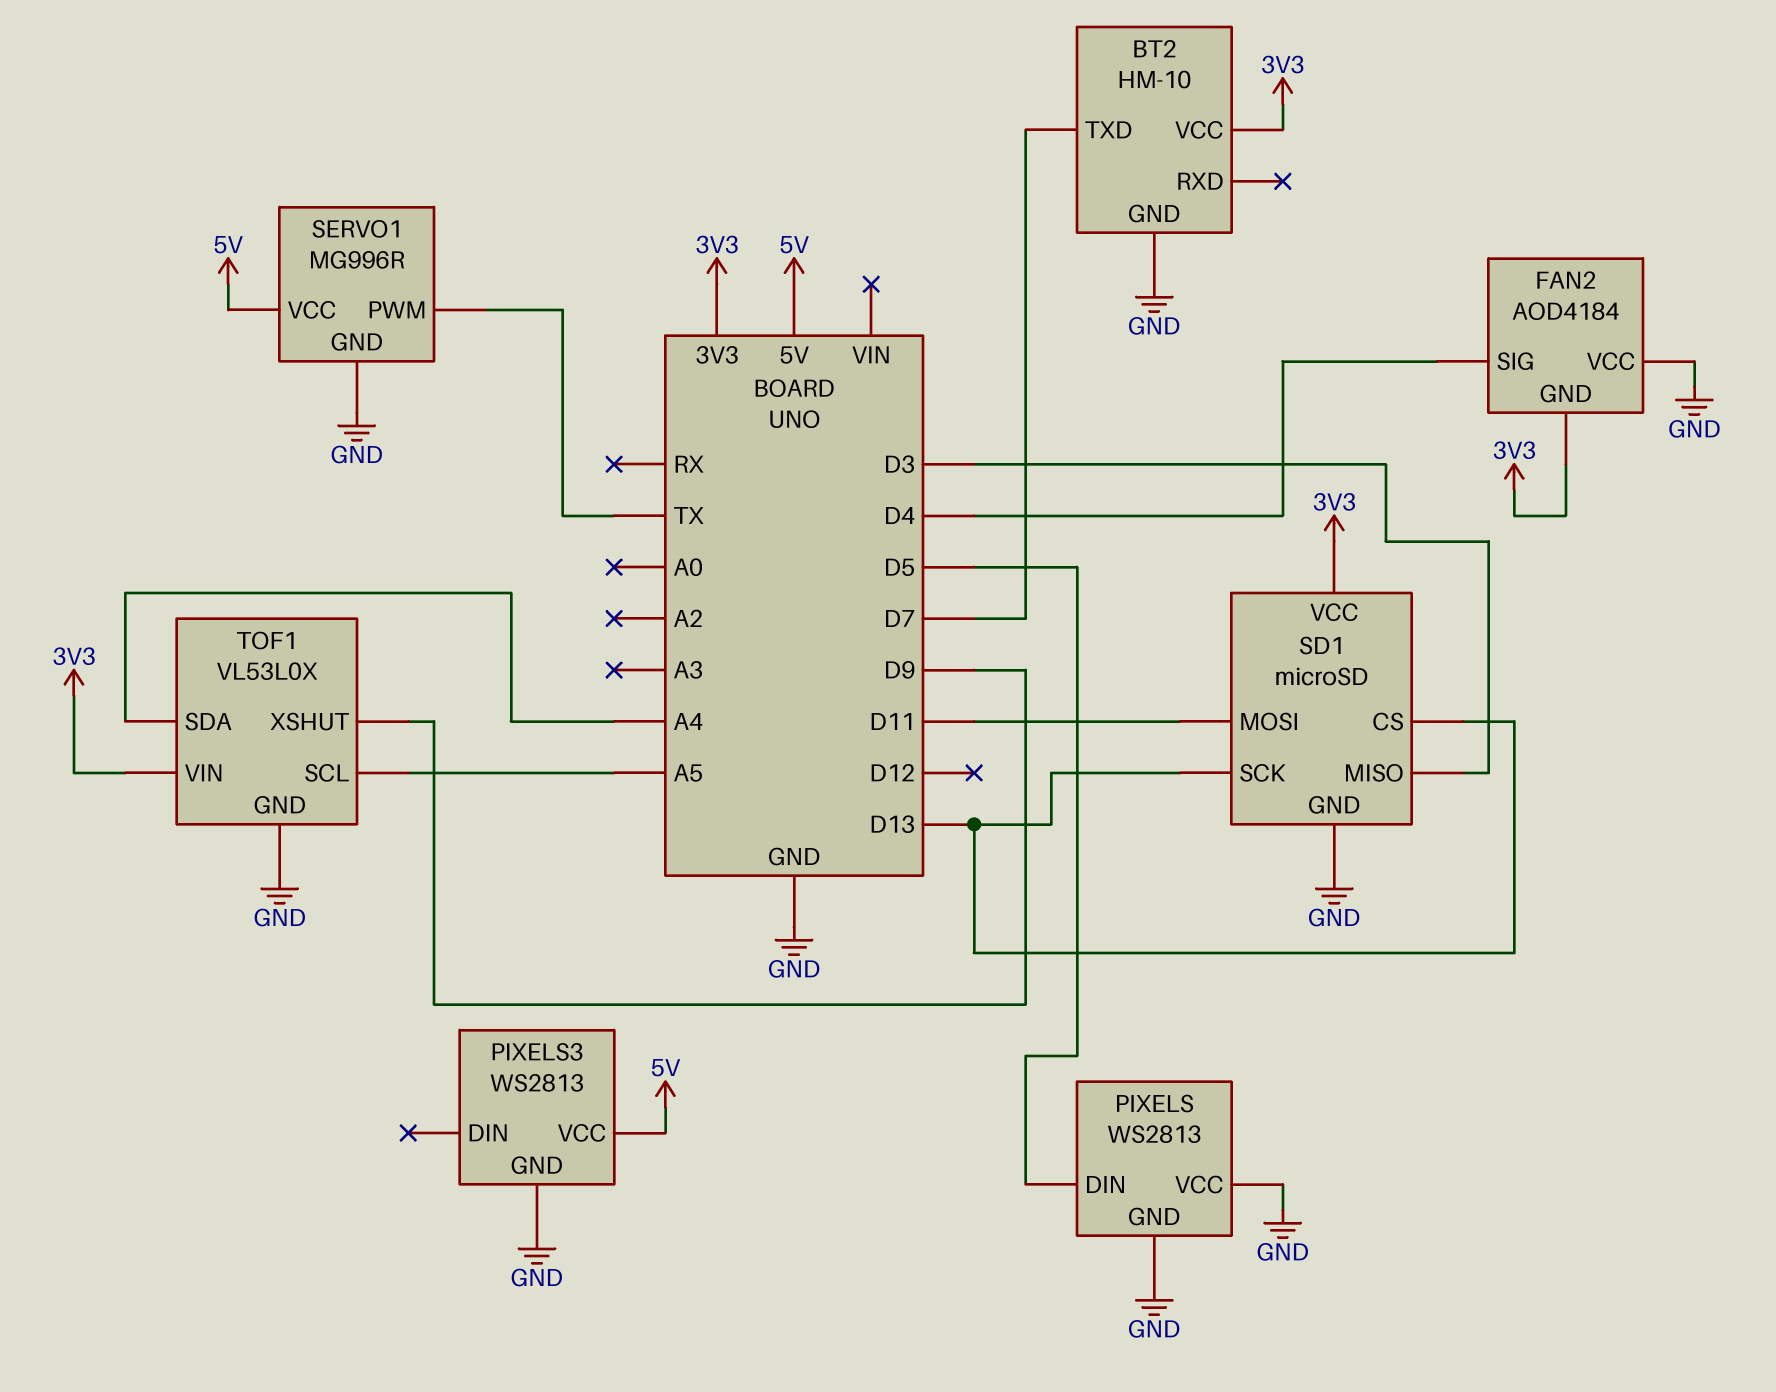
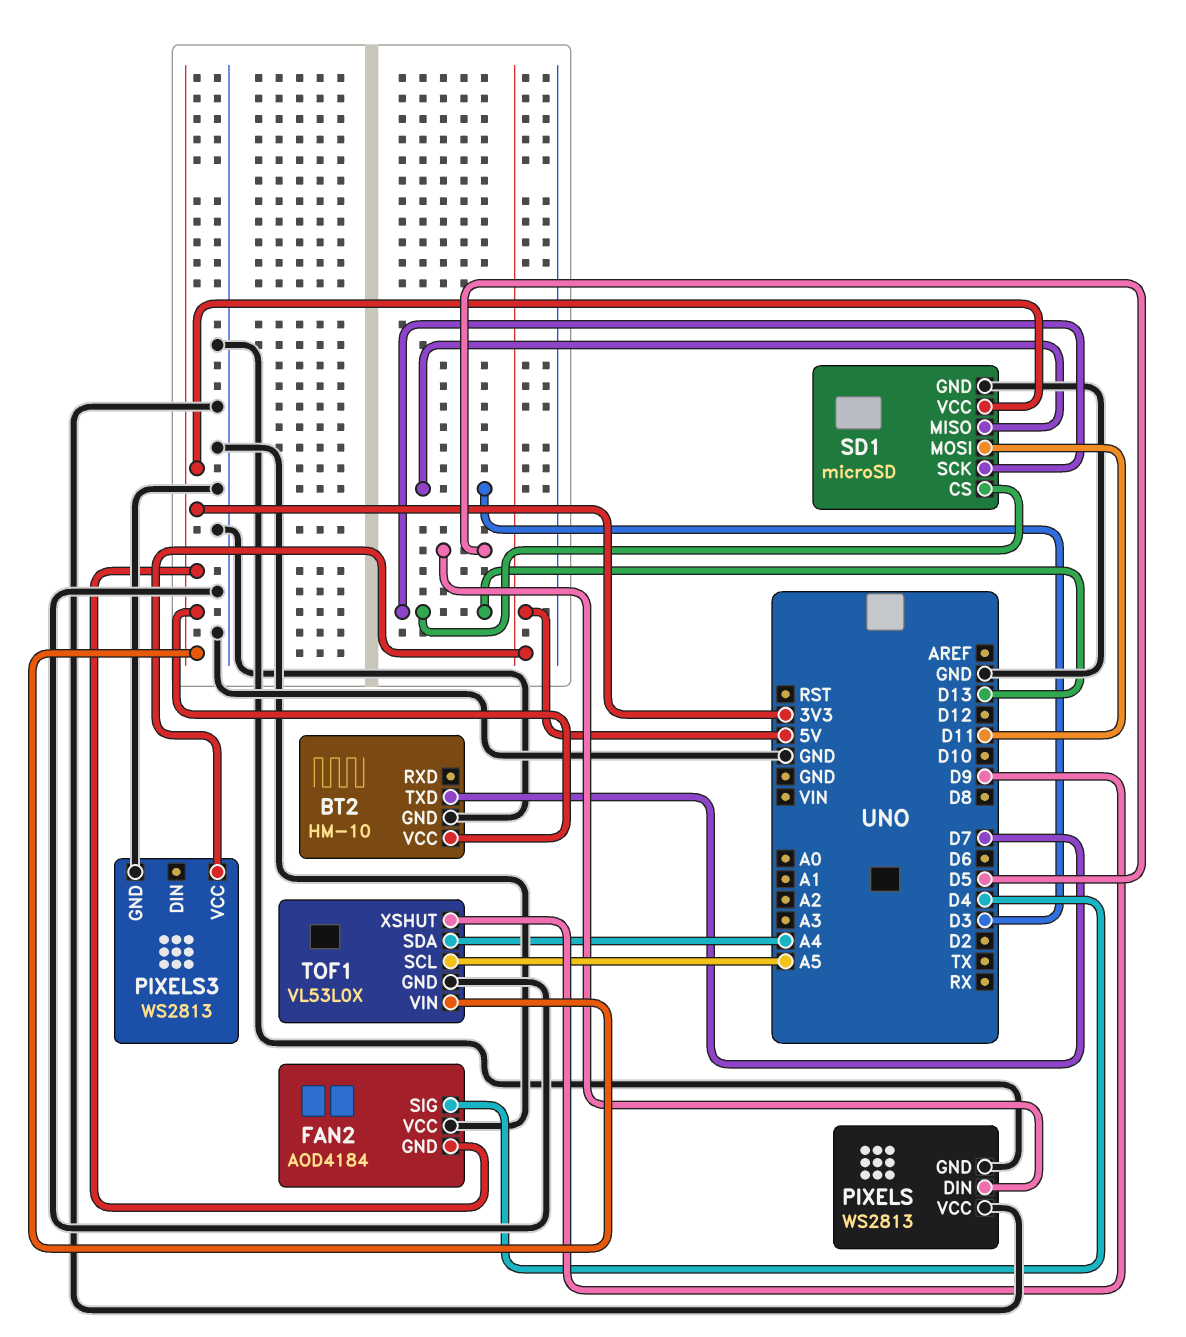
SERVO1: MG996R -> none
SERVO1 pin GND: GND -> none
SERVO1 pin PWM: TX -> none
SERVO1 pin VCC: 5V -> none

